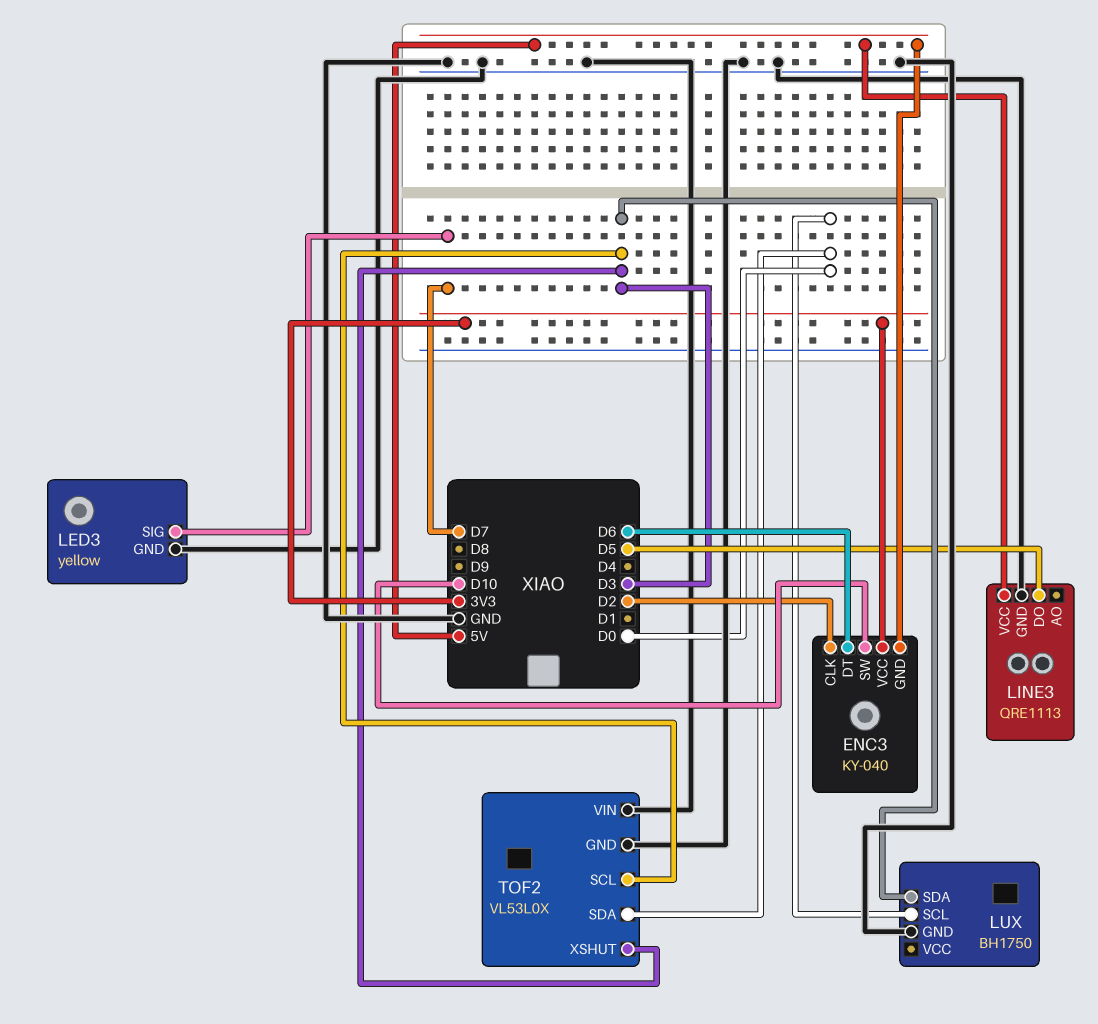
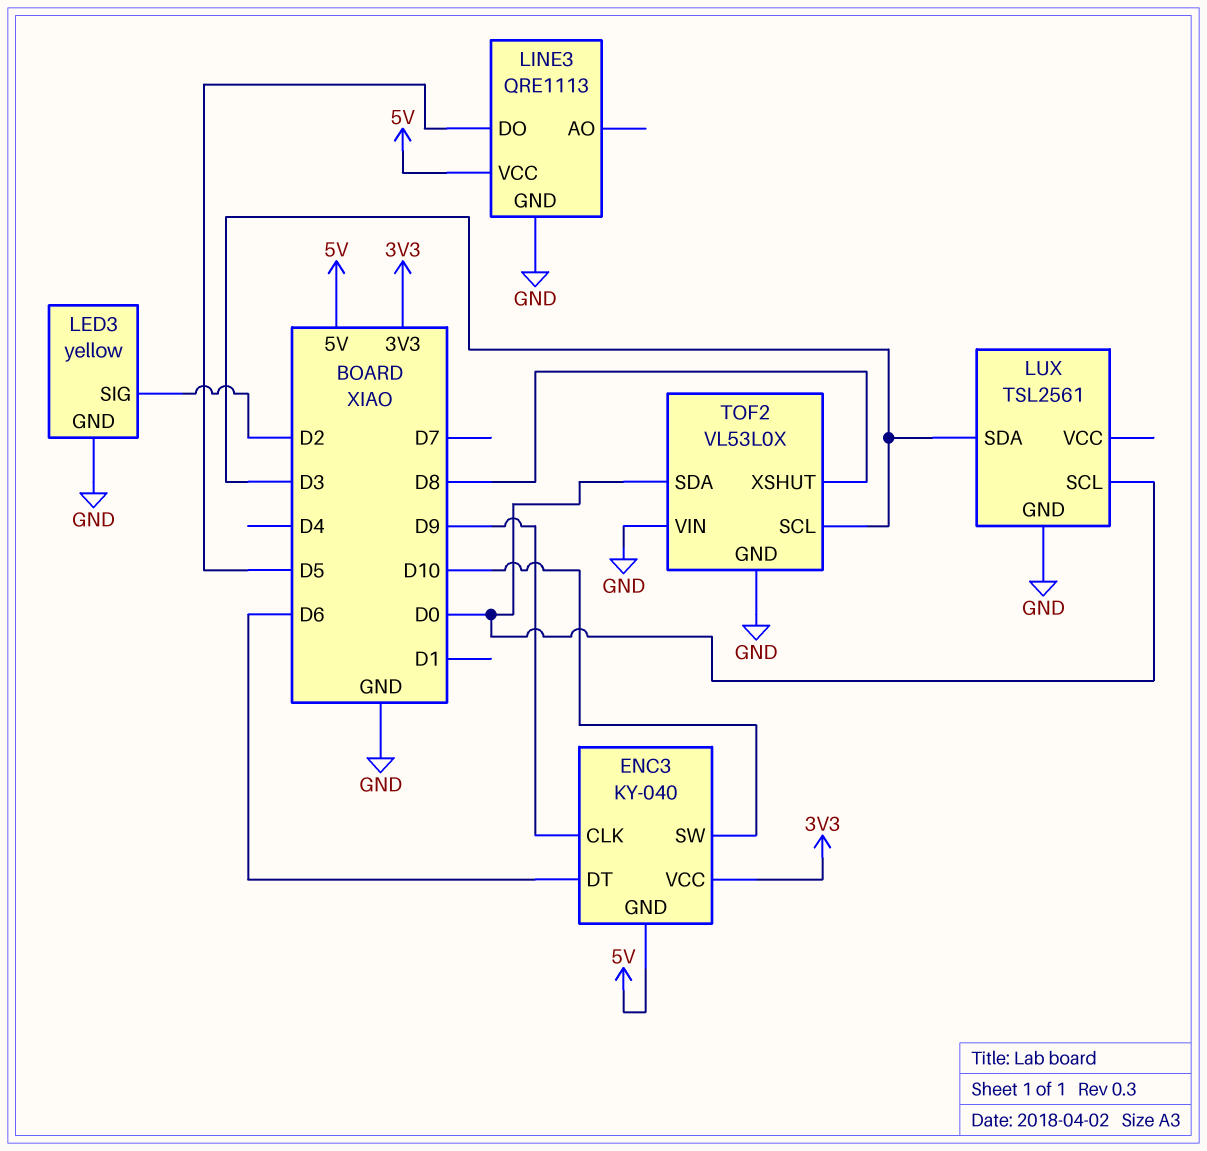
ENC3 pin CLK: D2 -> D9
LED3 pin SIG: D7 -> D2
LUX: BH1750 -> TSL2561
TOF2 pin XSHUT: D3 -> D8

